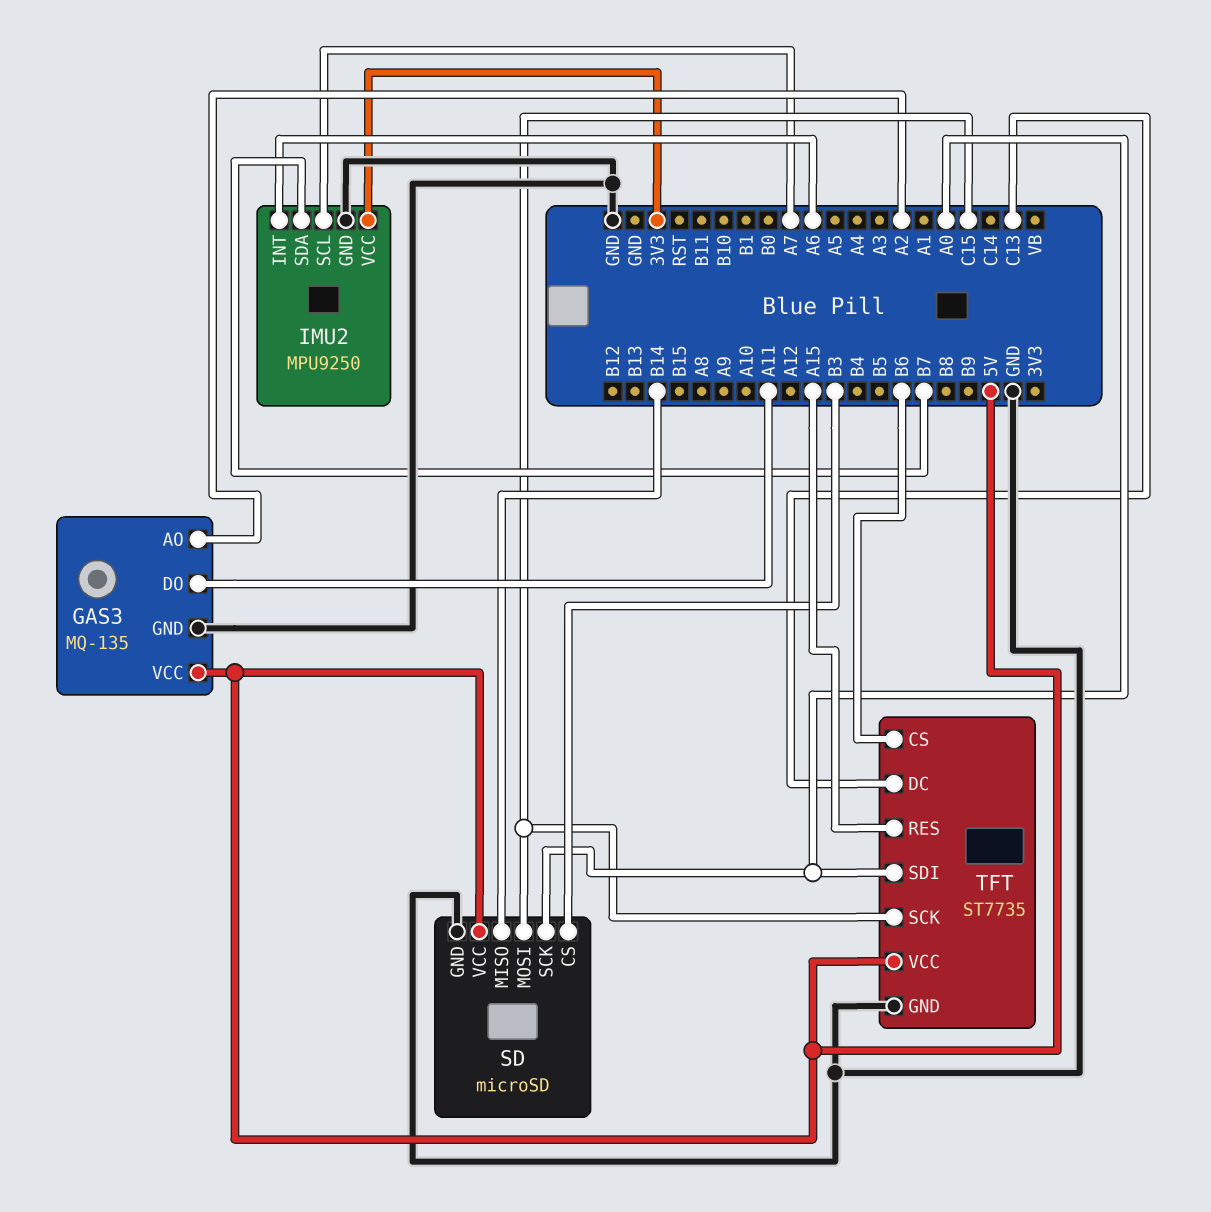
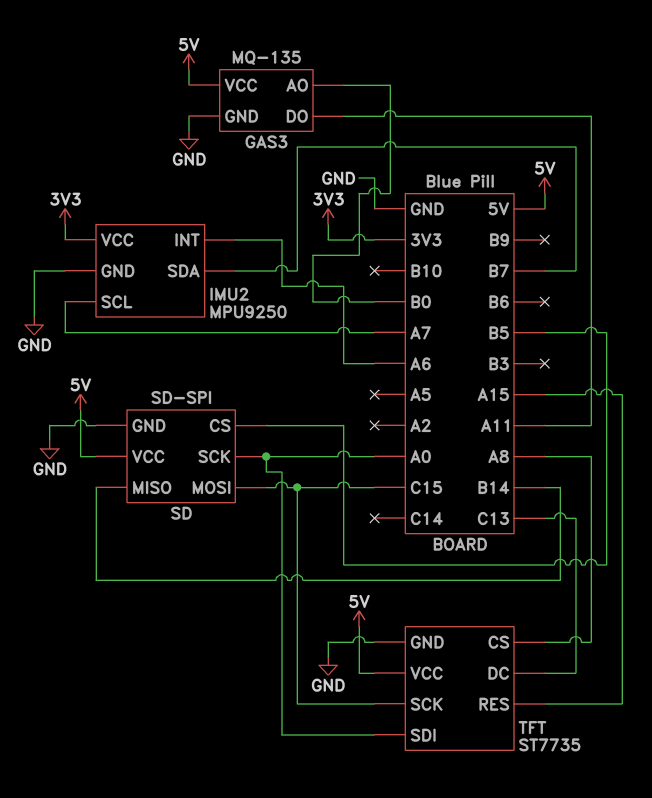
GAS3 pin AO: A2 -> B0
SD: microSD -> SD-SPI
SD pin CS: B3 -> B5
TFT pin CS: B6 -> A8

